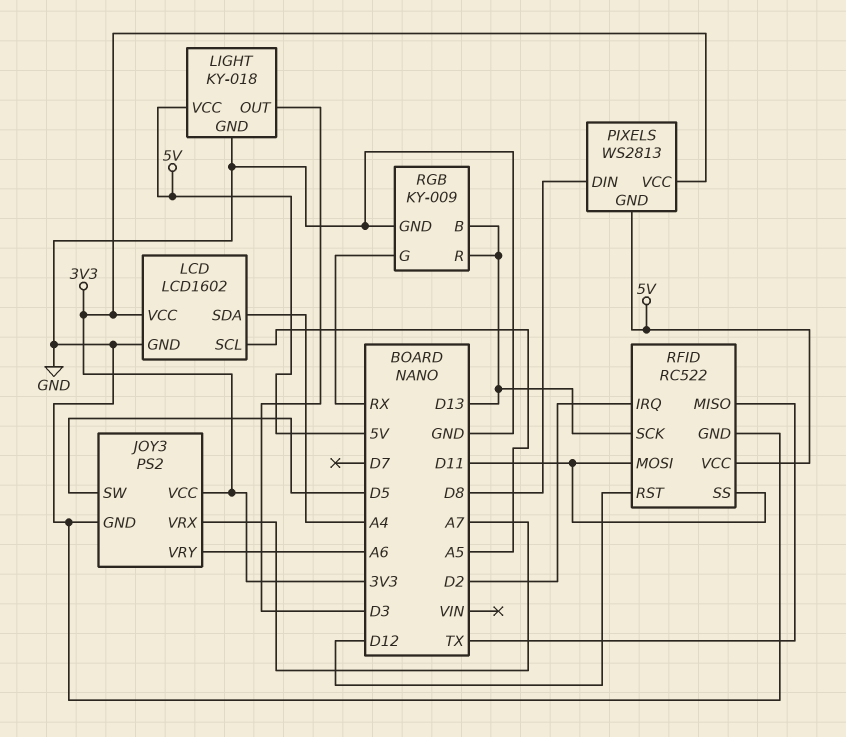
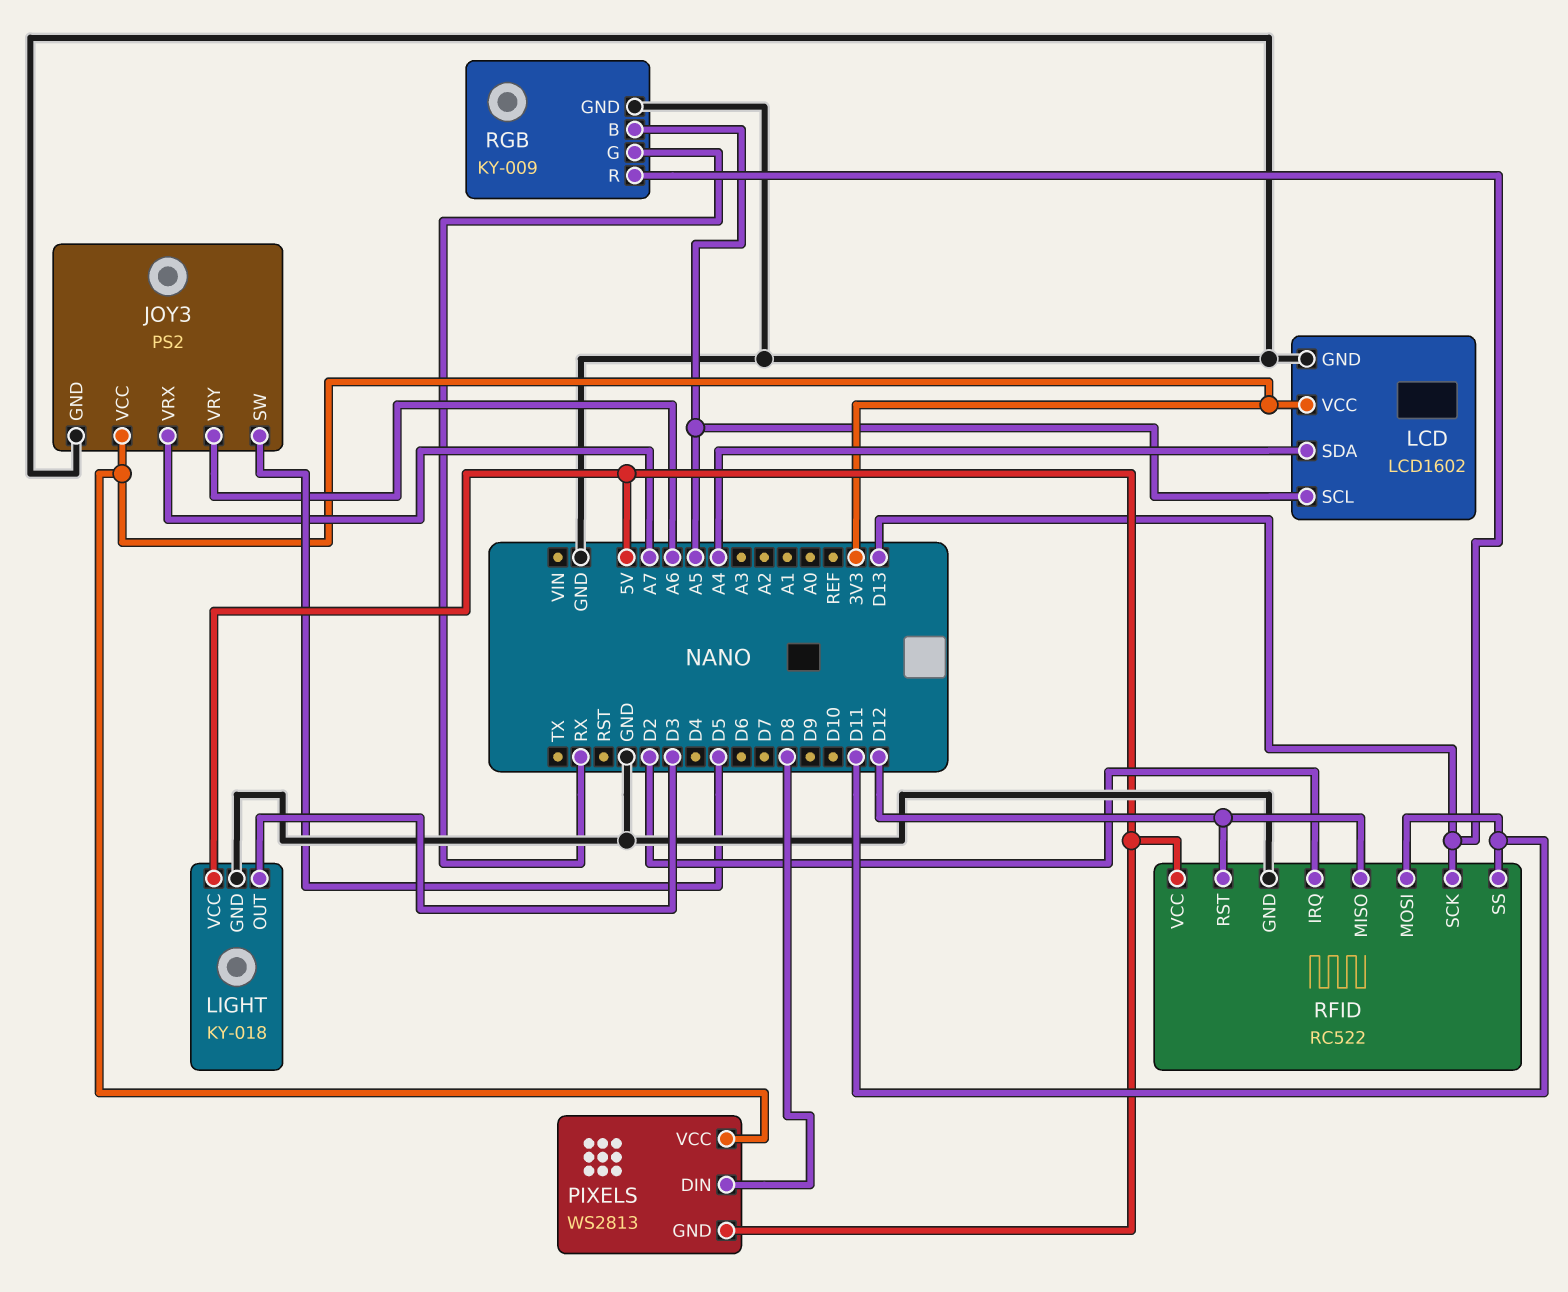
RFID pin MISO: TX -> D12
RGB pin B: D13 -> A5

